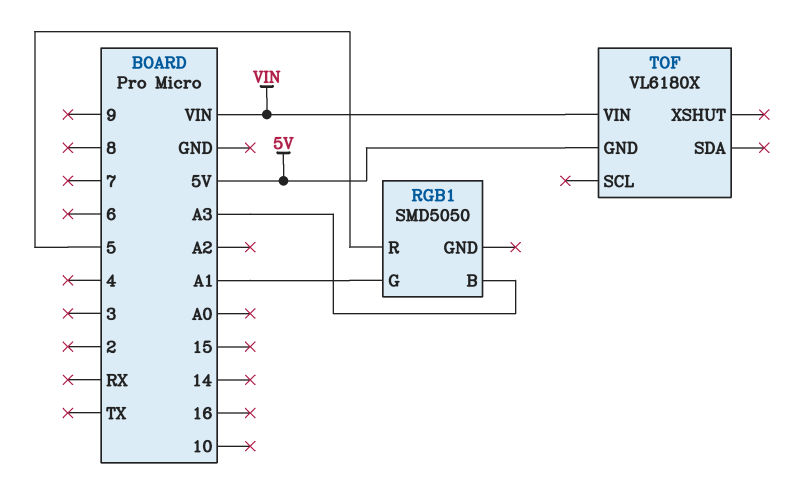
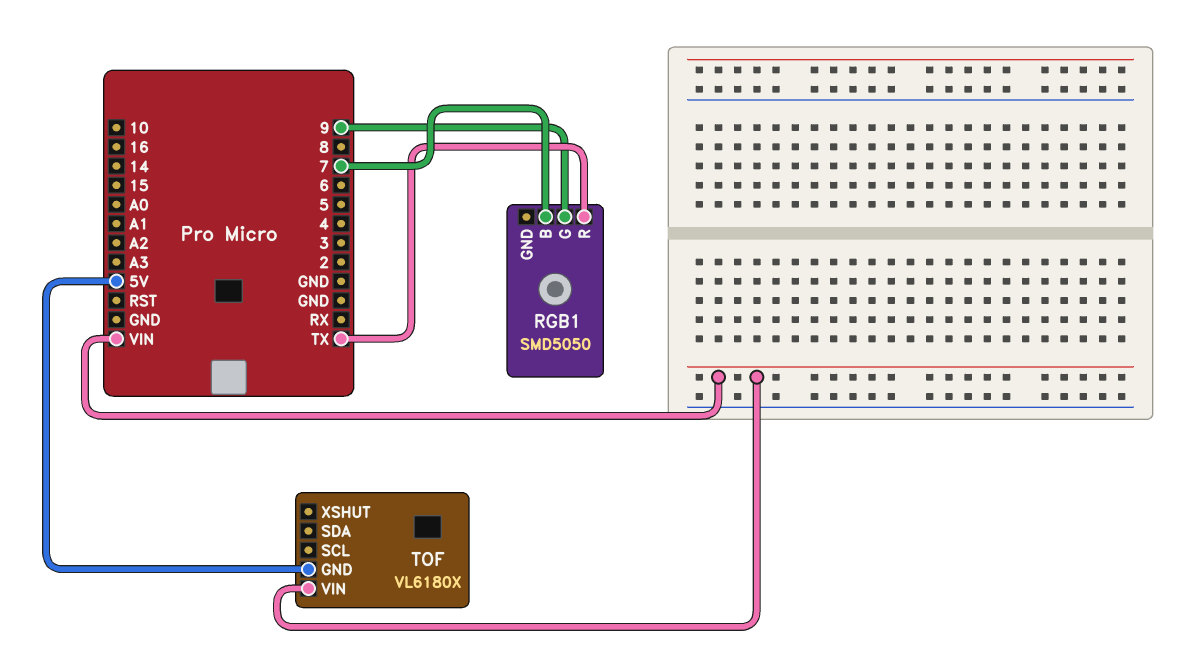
RGB1 pin B: A3 -> 7
RGB1 pin G: A1 -> 9
RGB1 pin R: 5 -> TX

